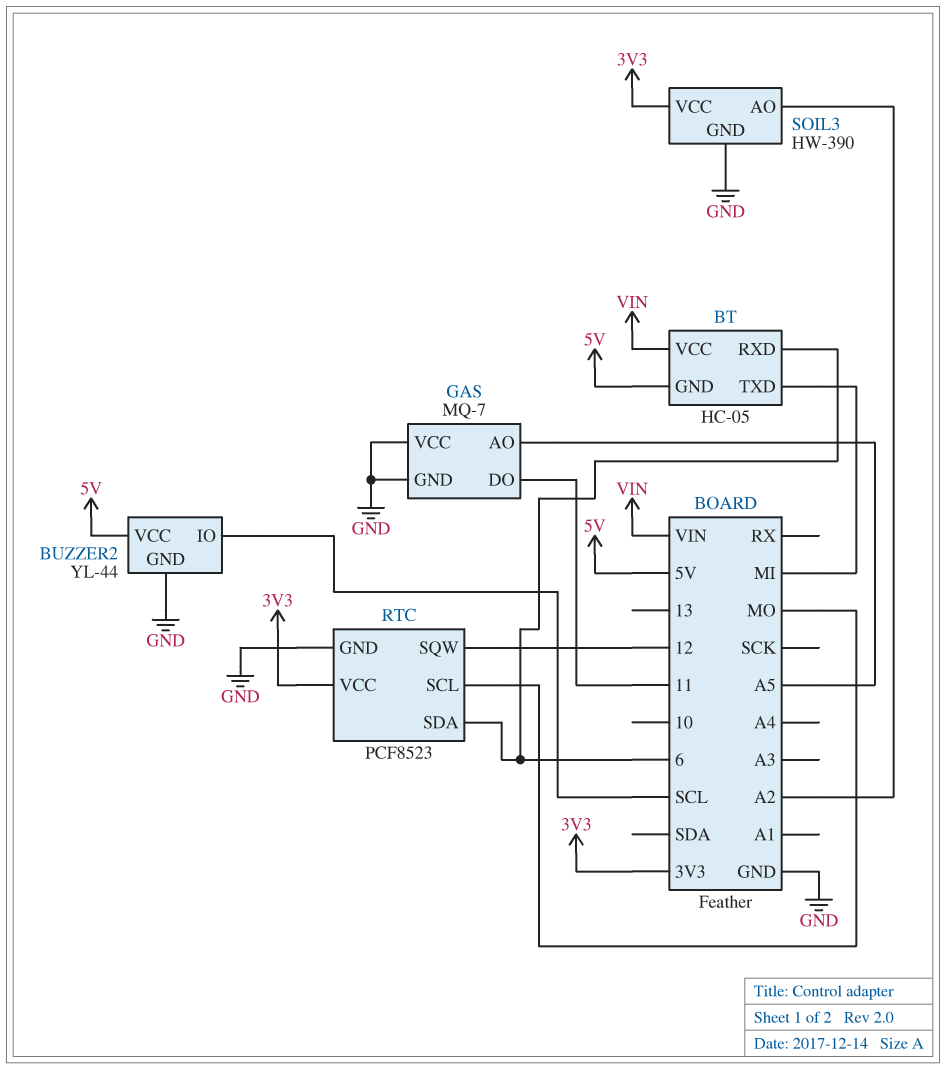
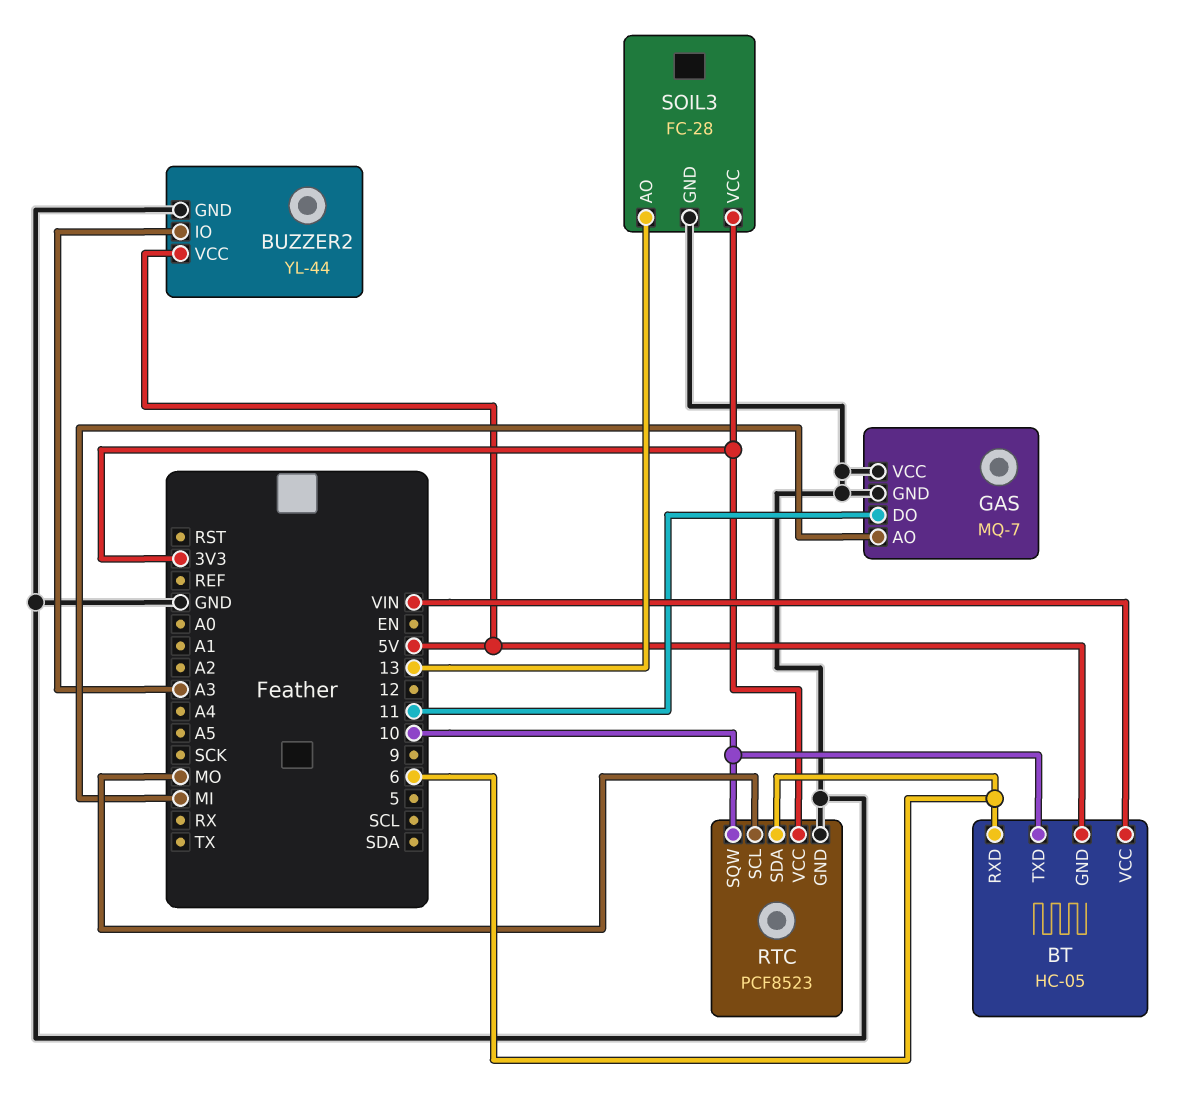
BT pin TXD: MI -> 10
BUZZER2 pin IO: SCL -> A3
GAS pin AO: A5 -> MI
RTC pin SQW: 12 -> 10
SOIL3: HW-390 -> FC-28
SOIL3 pin AO: A2 -> 13

